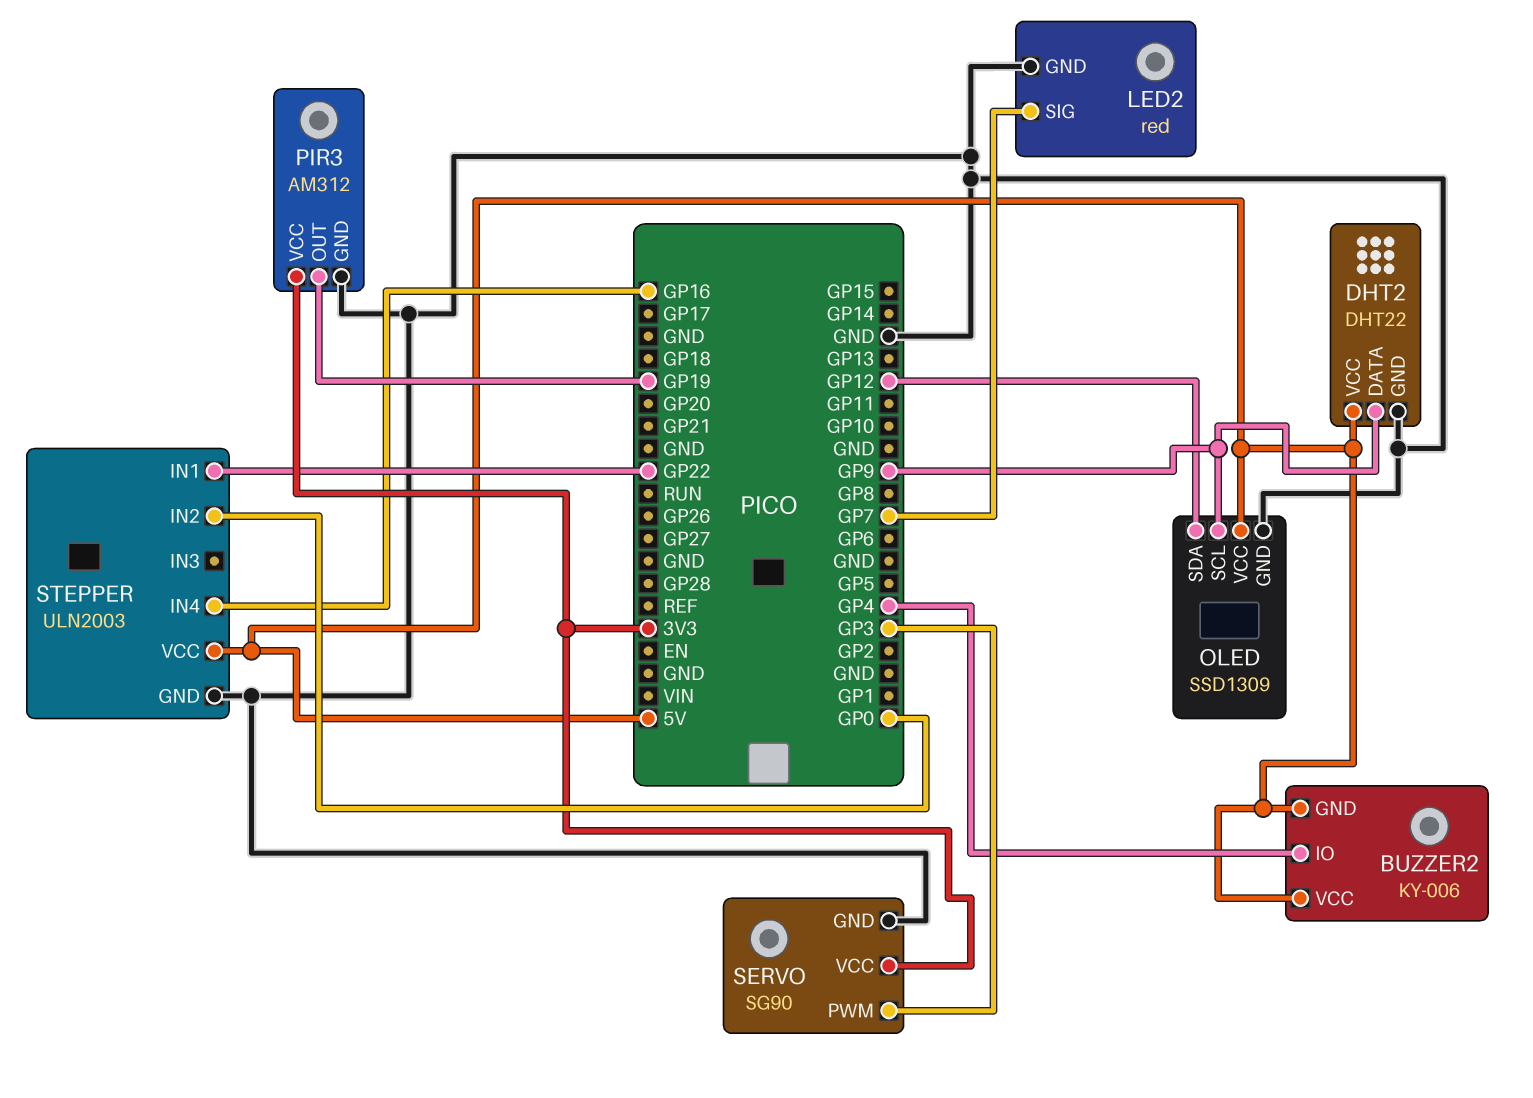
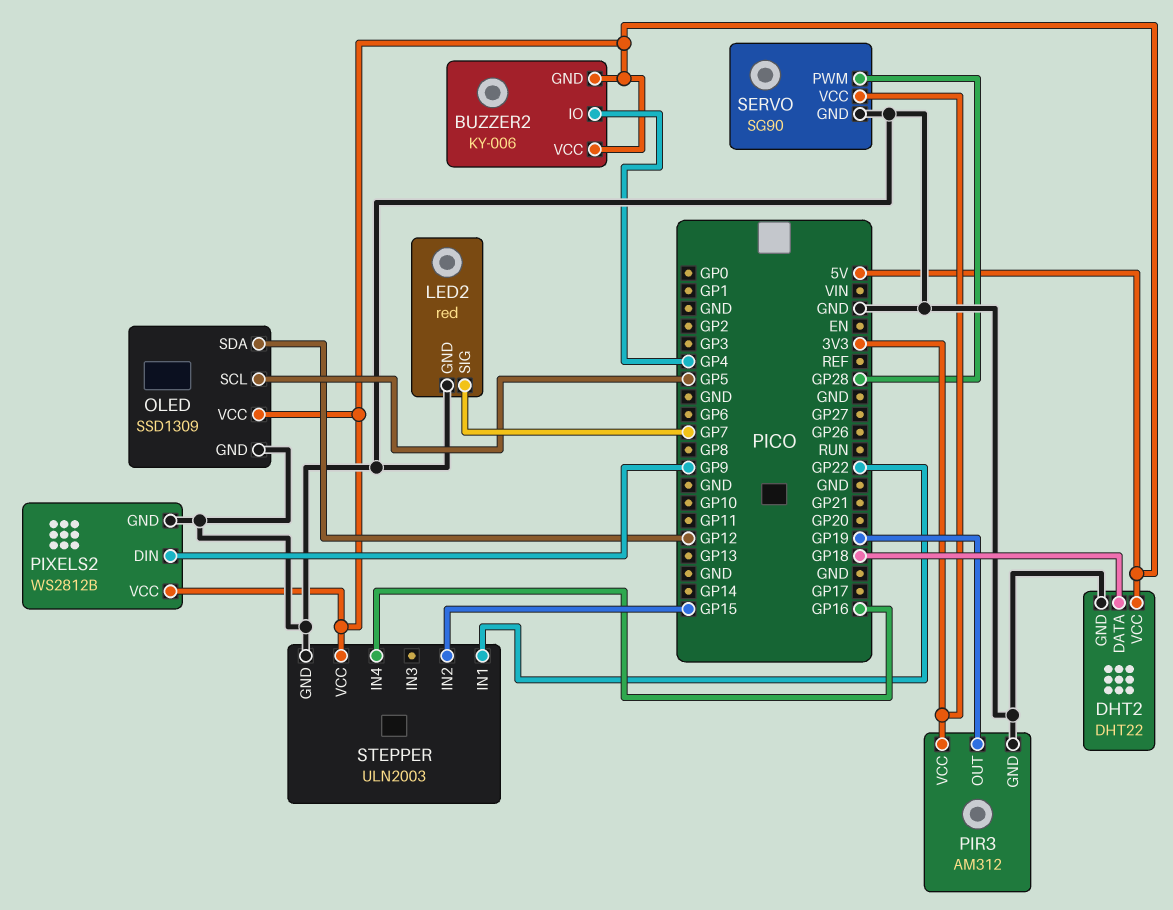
DHT2 pin DATA: GP9 -> GP18
OLED pin SCL: GP9 -> GP5
PIXELS2: none -> WS2812B
PIXELS2 pin DIN: none -> GP9
PIXELS2 pin GND: none -> GND
PIXELS2 pin VCC: none -> 5V
SERVO pin PWM: GP3 -> GP28
STEPPER pin IN2: GP0 -> GP15

